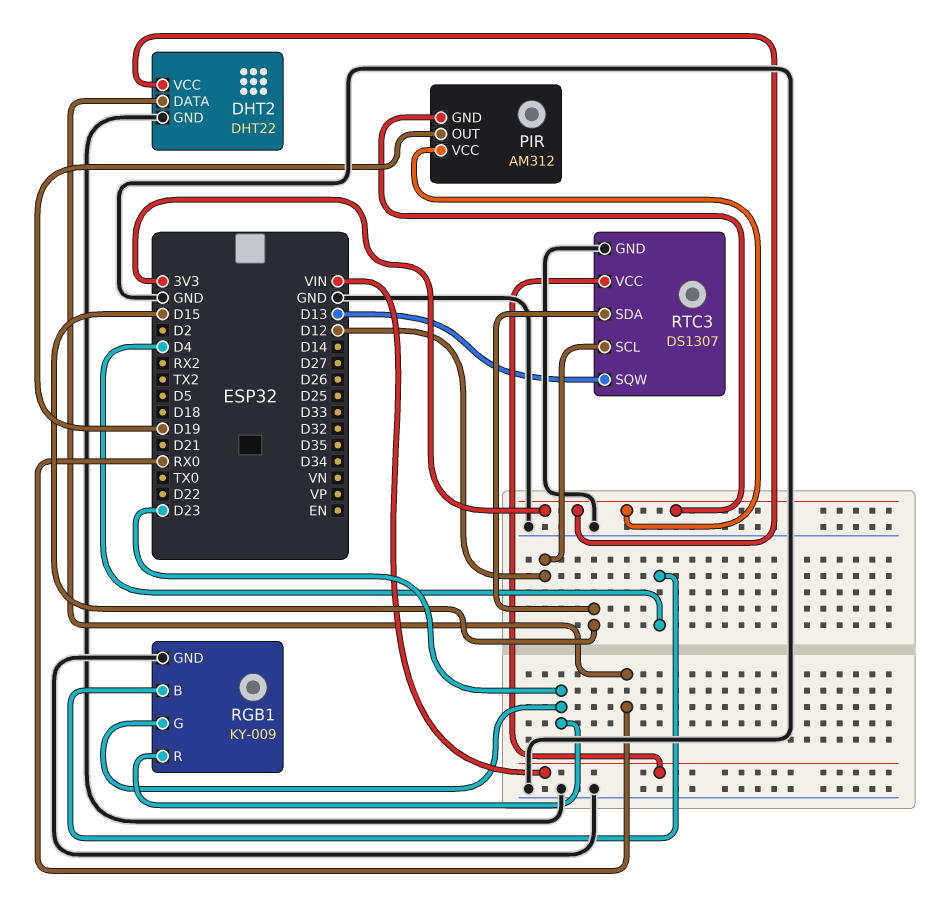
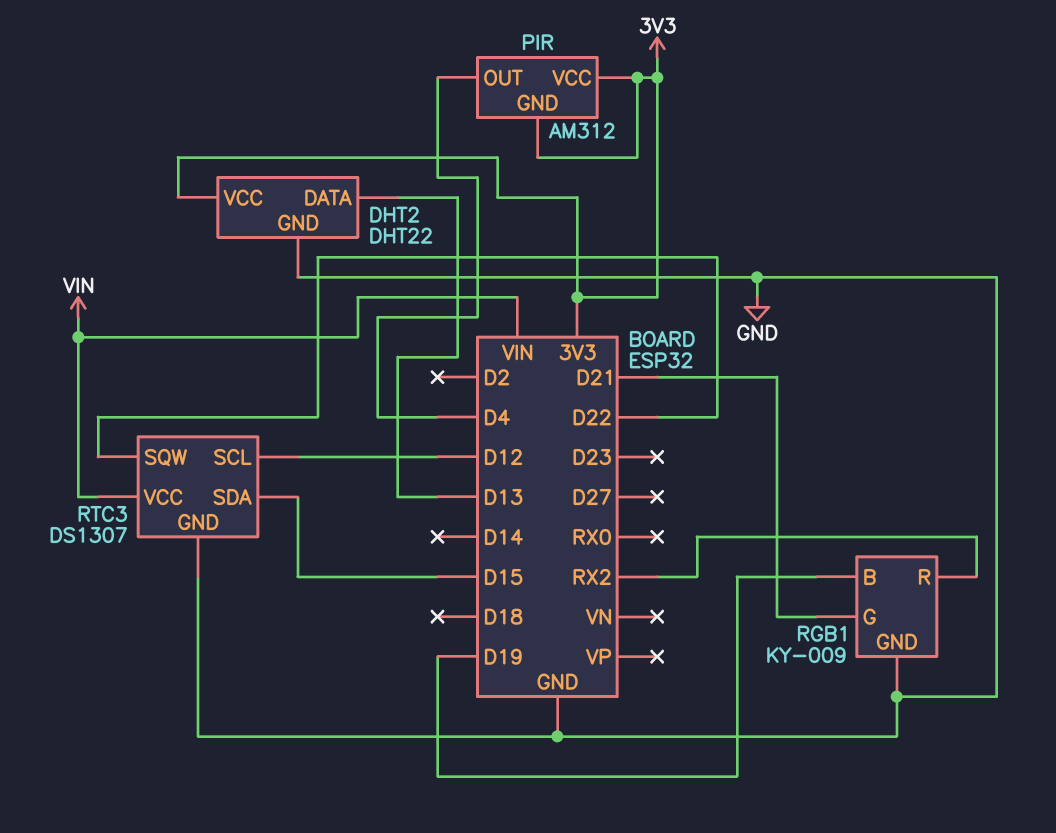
DHT2 pin DATA: RX0 -> D13
PIR pin OUT: D19 -> D4
RGB1 pin B: D4 -> D19
RGB1 pin G: D23 -> D21
RGB1 pin R: D23 -> RX2
RTC3 pin SQW: D13 -> D22

